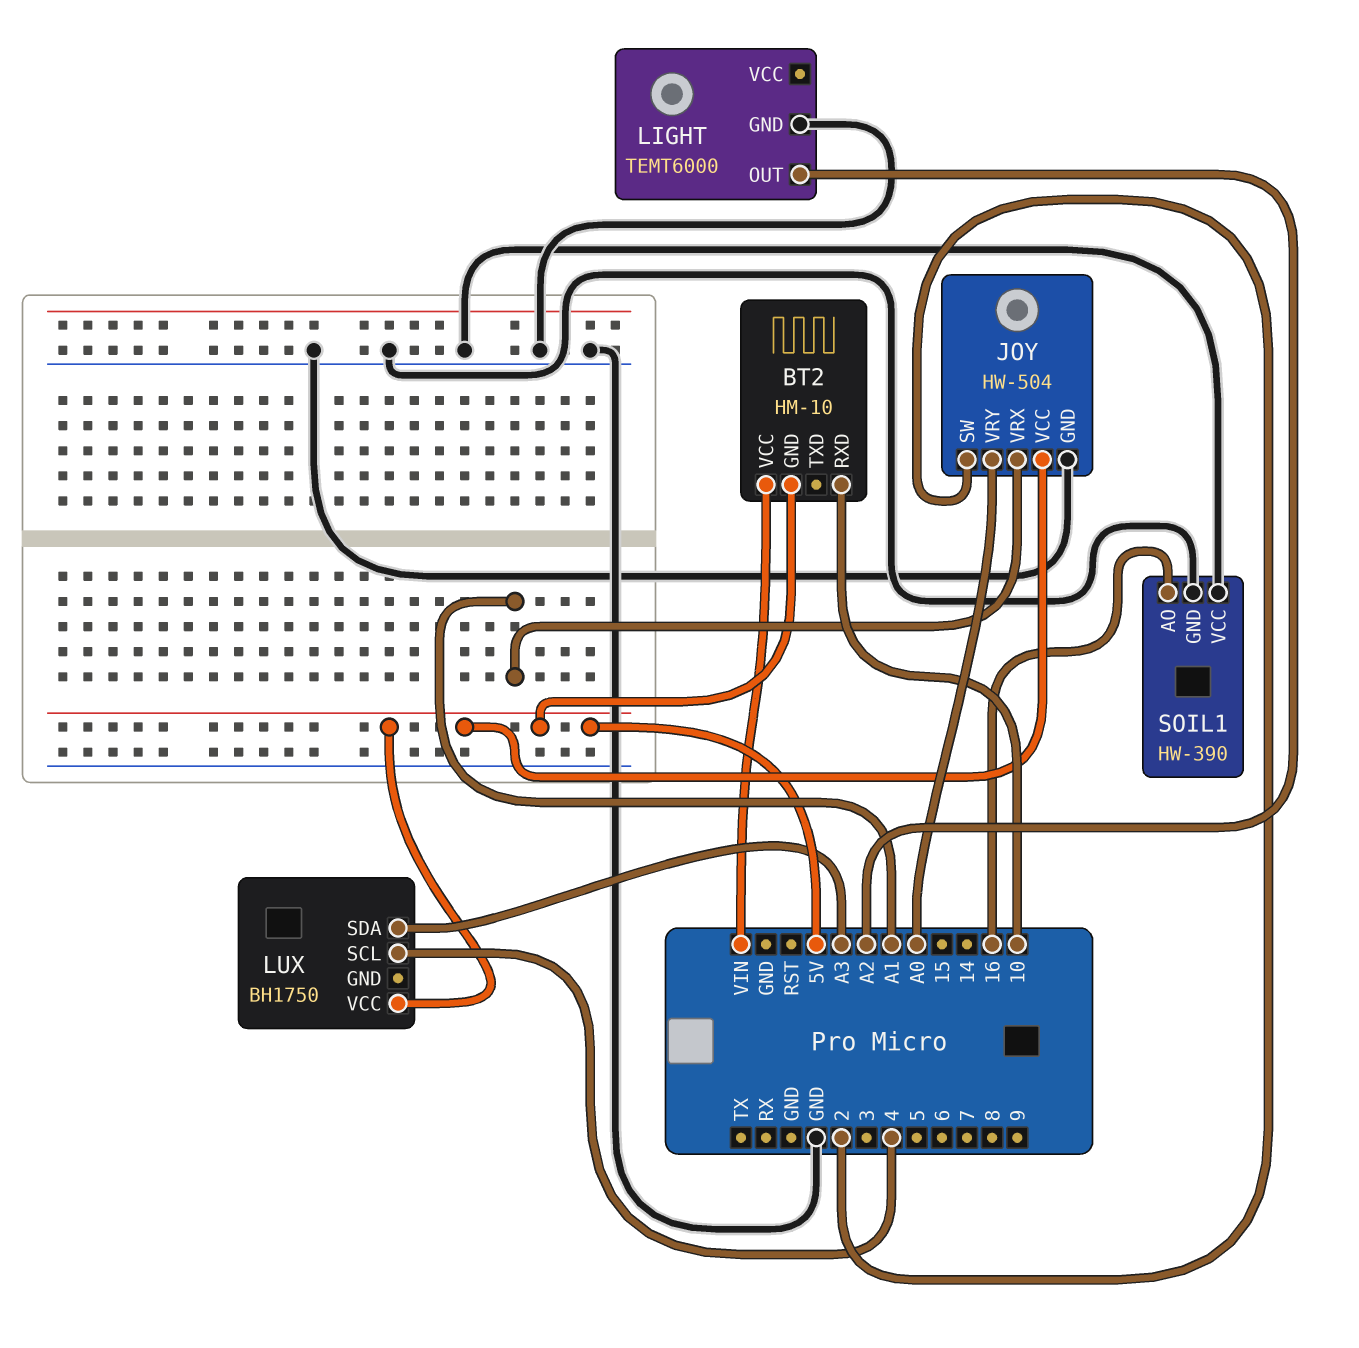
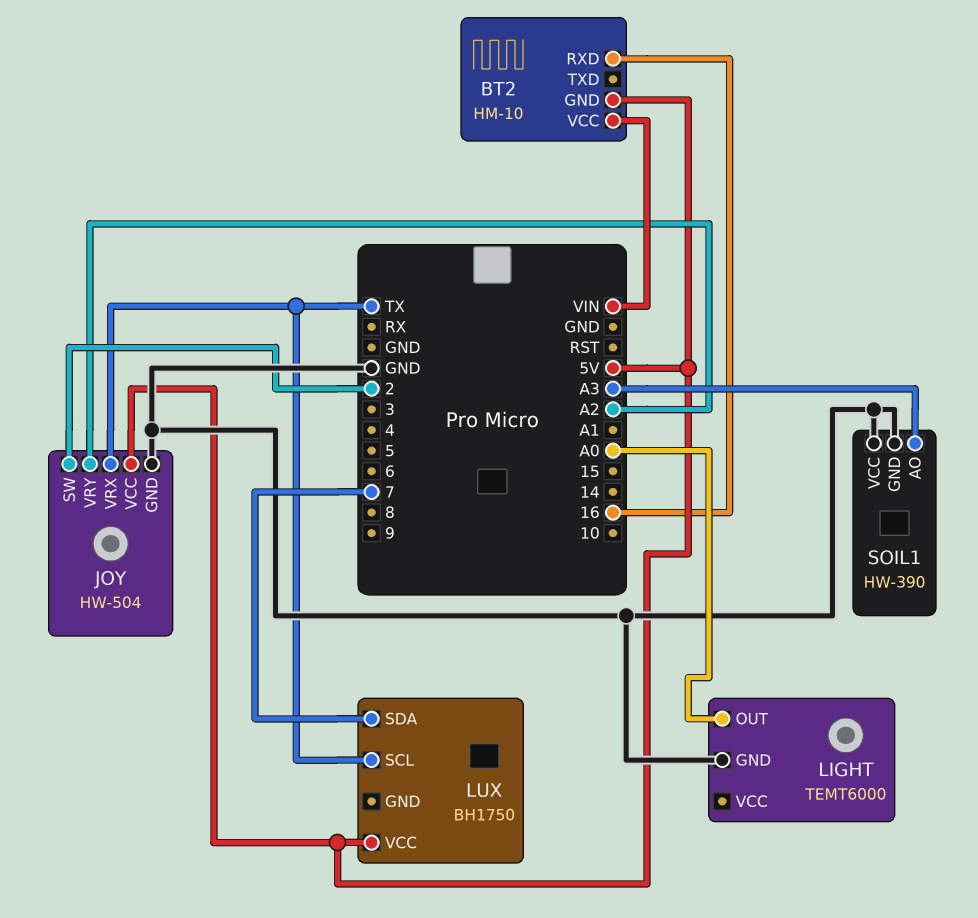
BT2 pin RXD: 10 -> 16
JOY pin VRX: A1 -> TX
JOY pin VRY: A0 -> A2
LIGHT pin OUT: A2 -> A0
LUX pin SCL: 4 -> TX
LUX pin SDA: A3 -> 7
SOIL1 pin AO: 16 -> A3

